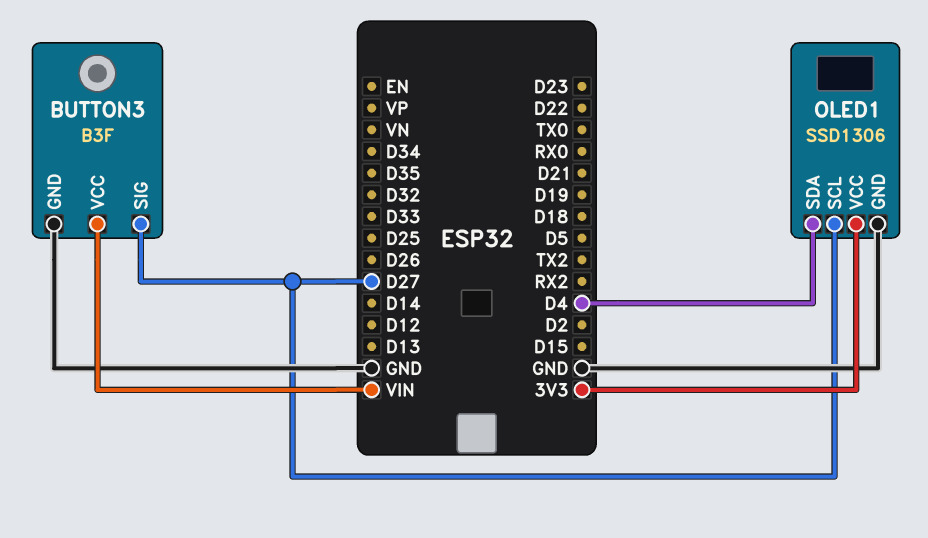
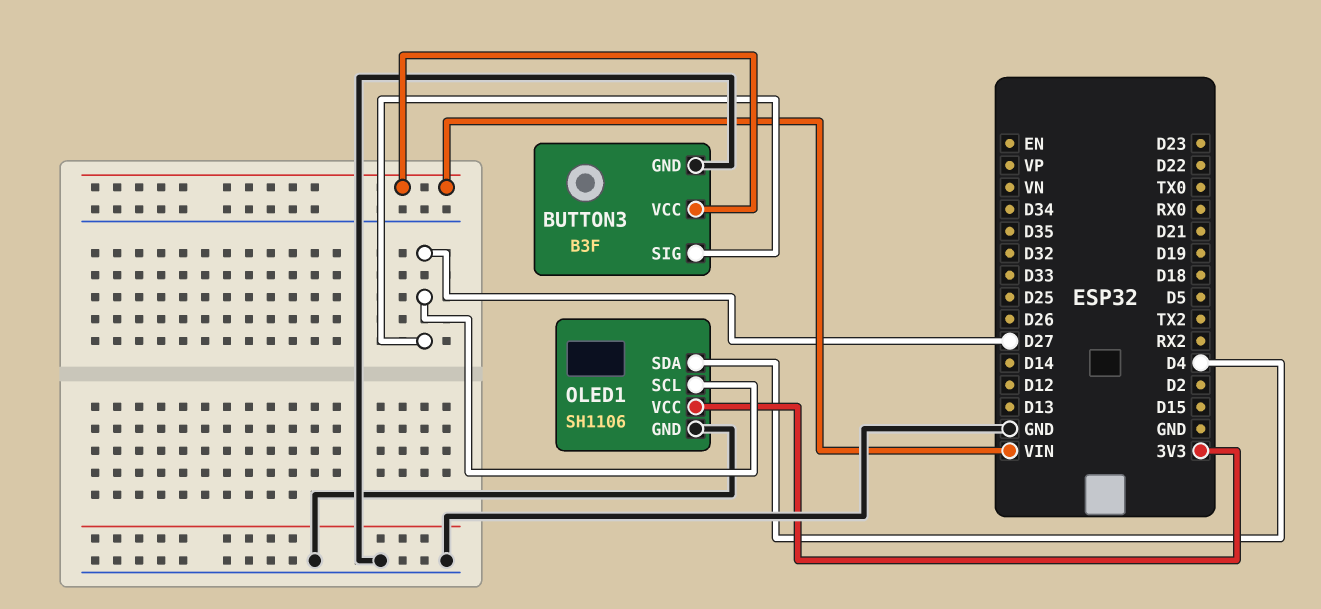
OLED1: SSD1306 -> SH1106

